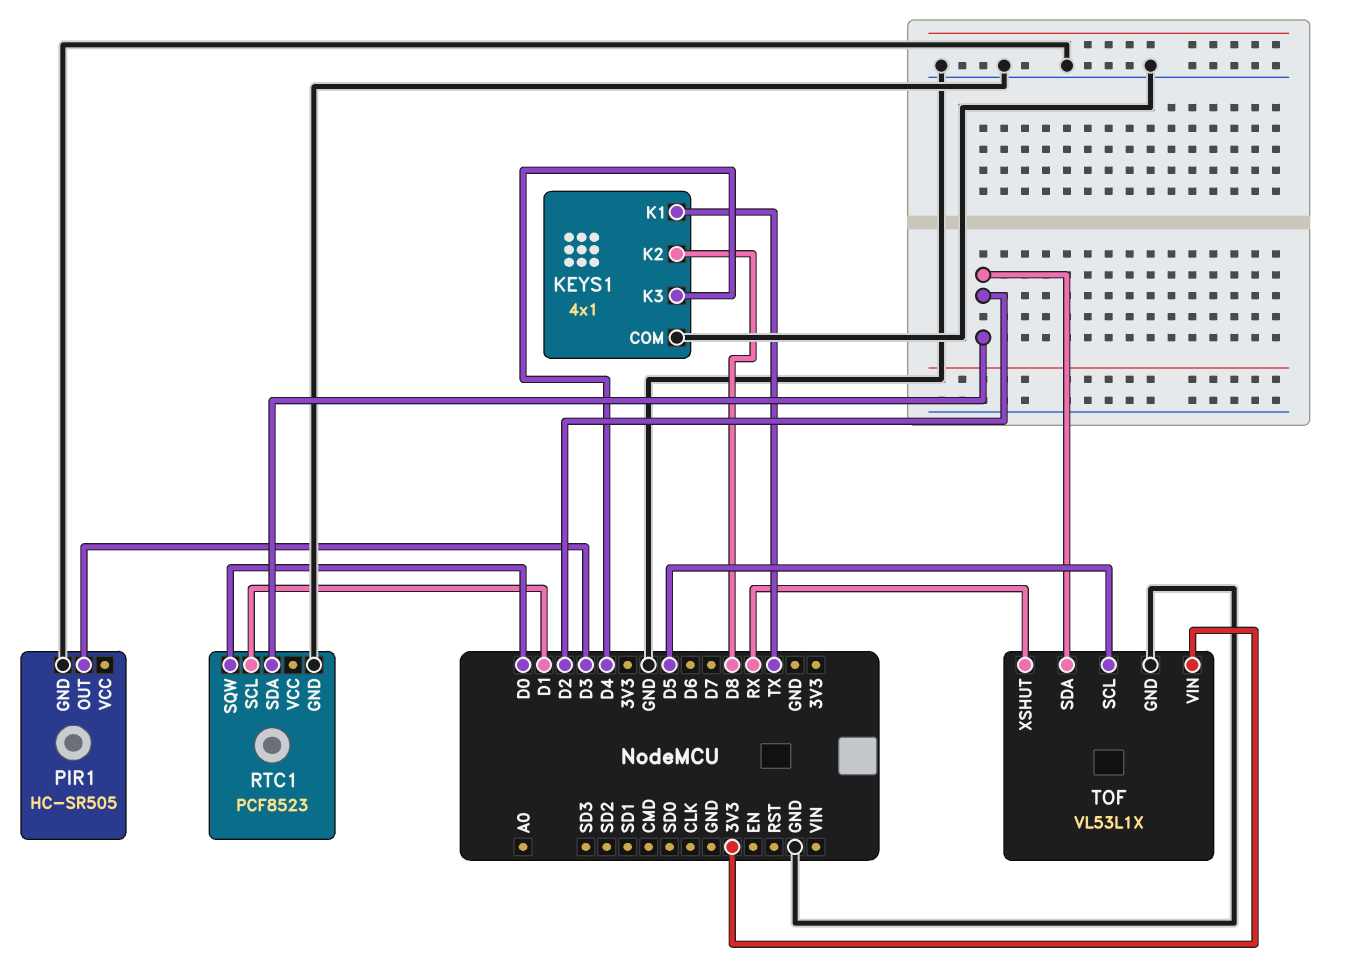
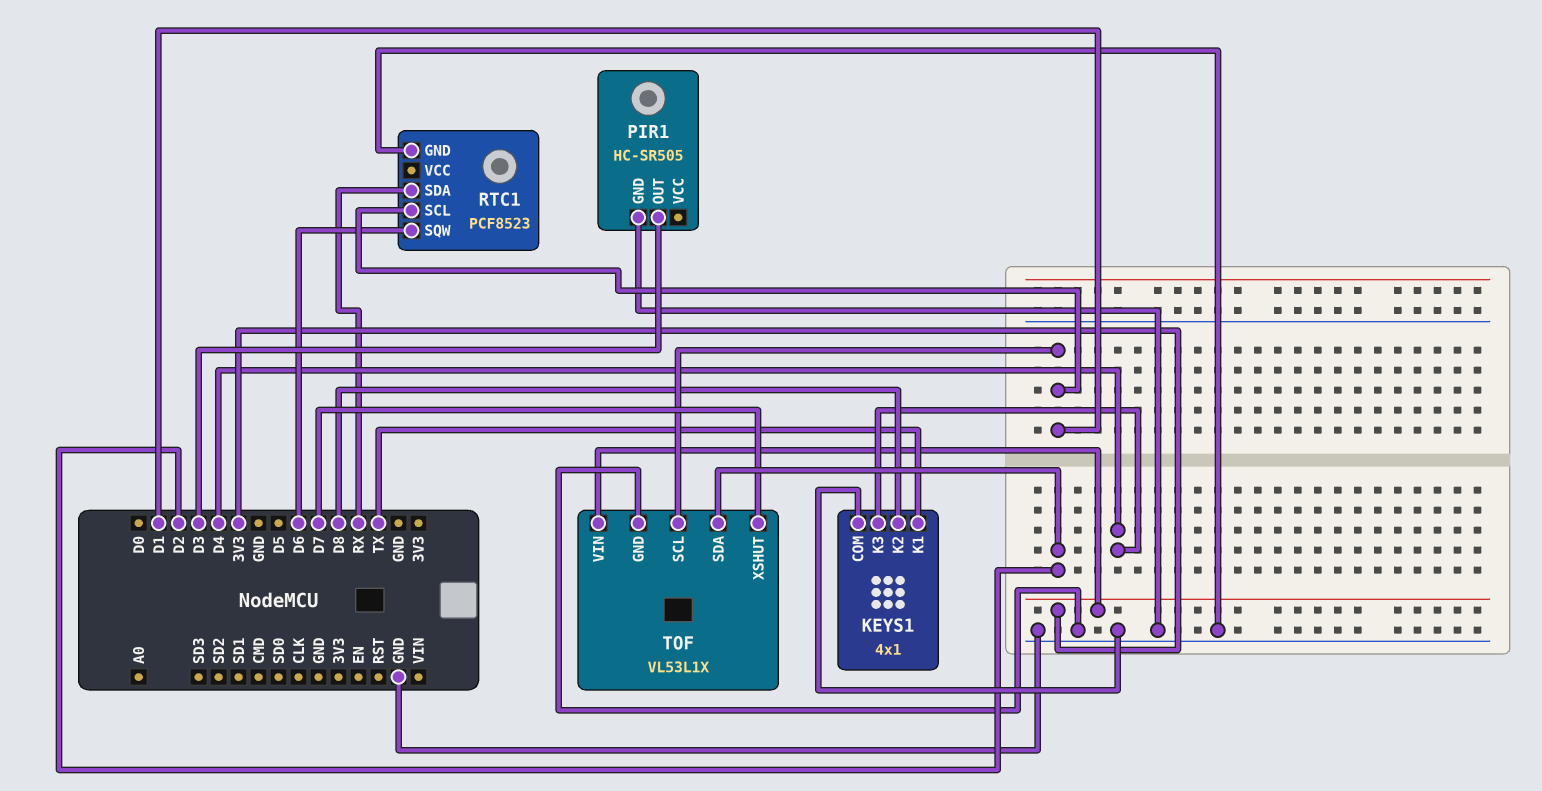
RTC1 pin SDA: D2 -> RX
RTC1 pin SQW: D0 -> D6
TOF pin SCL: D5 -> D1
TOF pin XSHUT: RX -> D7

